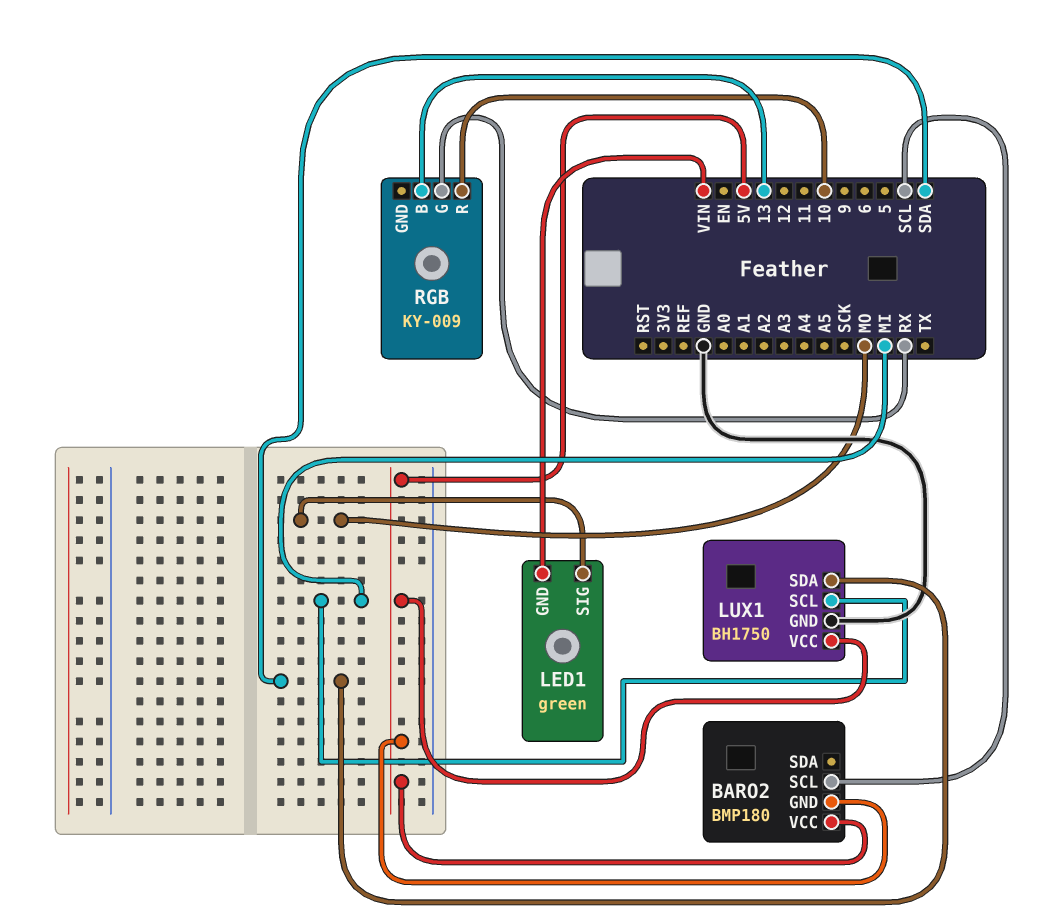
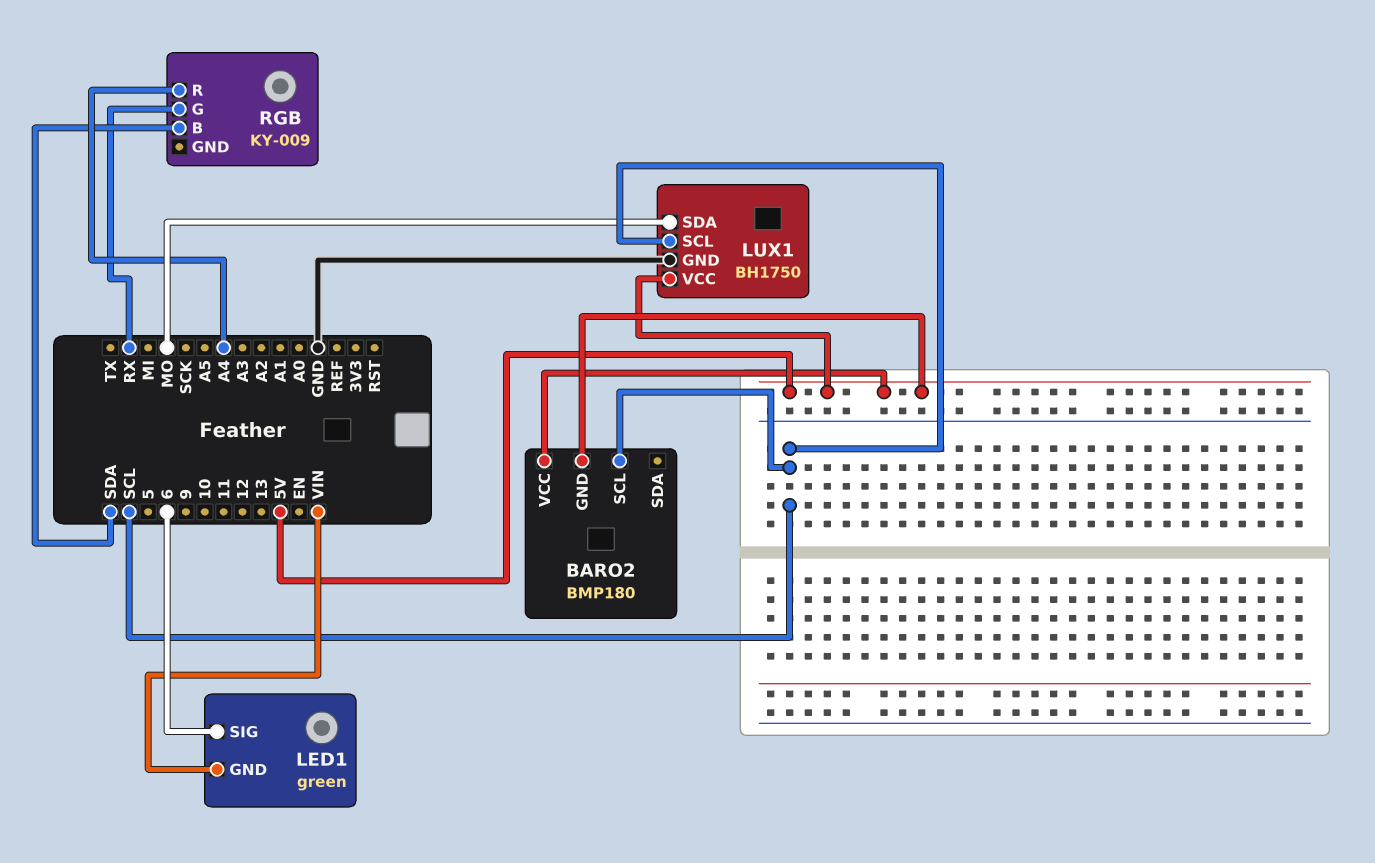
LED1 pin SIG: MO -> 6
LUX1 pin SCL: MI -> SCL
LUX1 pin SDA: SDA -> MO
RGB pin B: 13 -> SDA
RGB pin R: 10 -> A4

